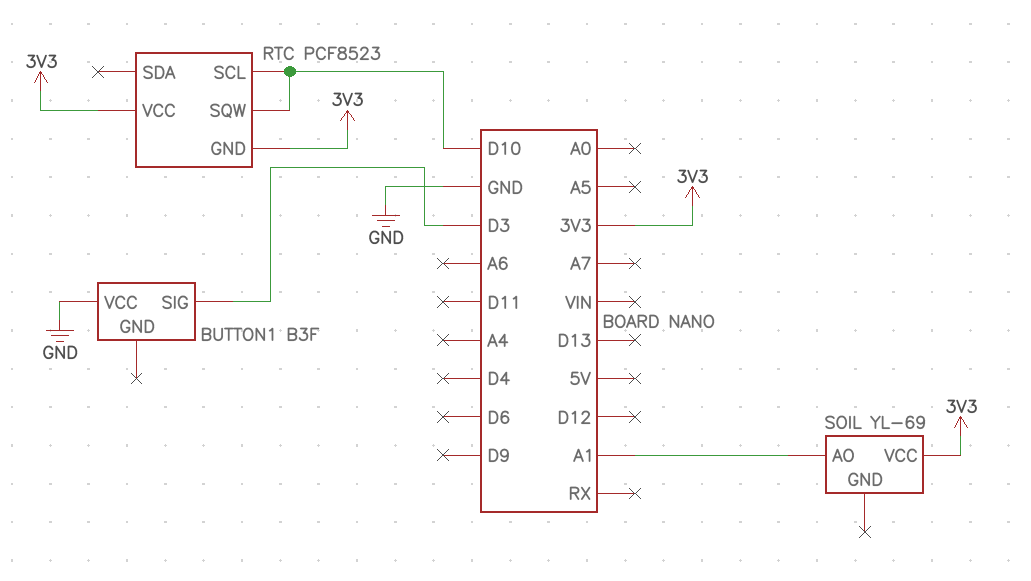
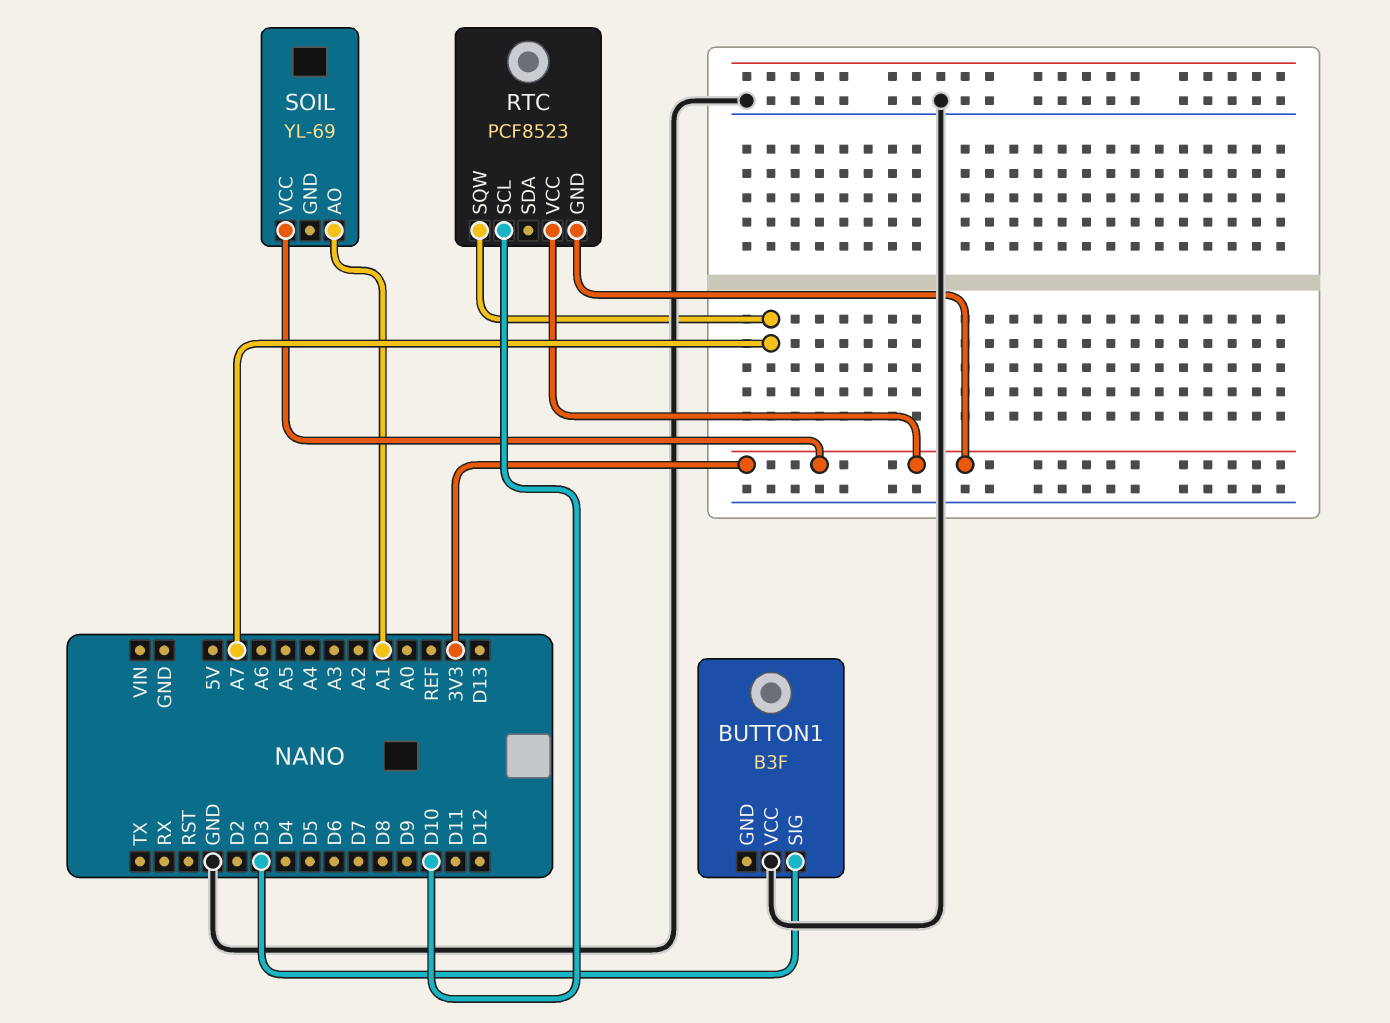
RTC pin SQW: D10 -> A7

